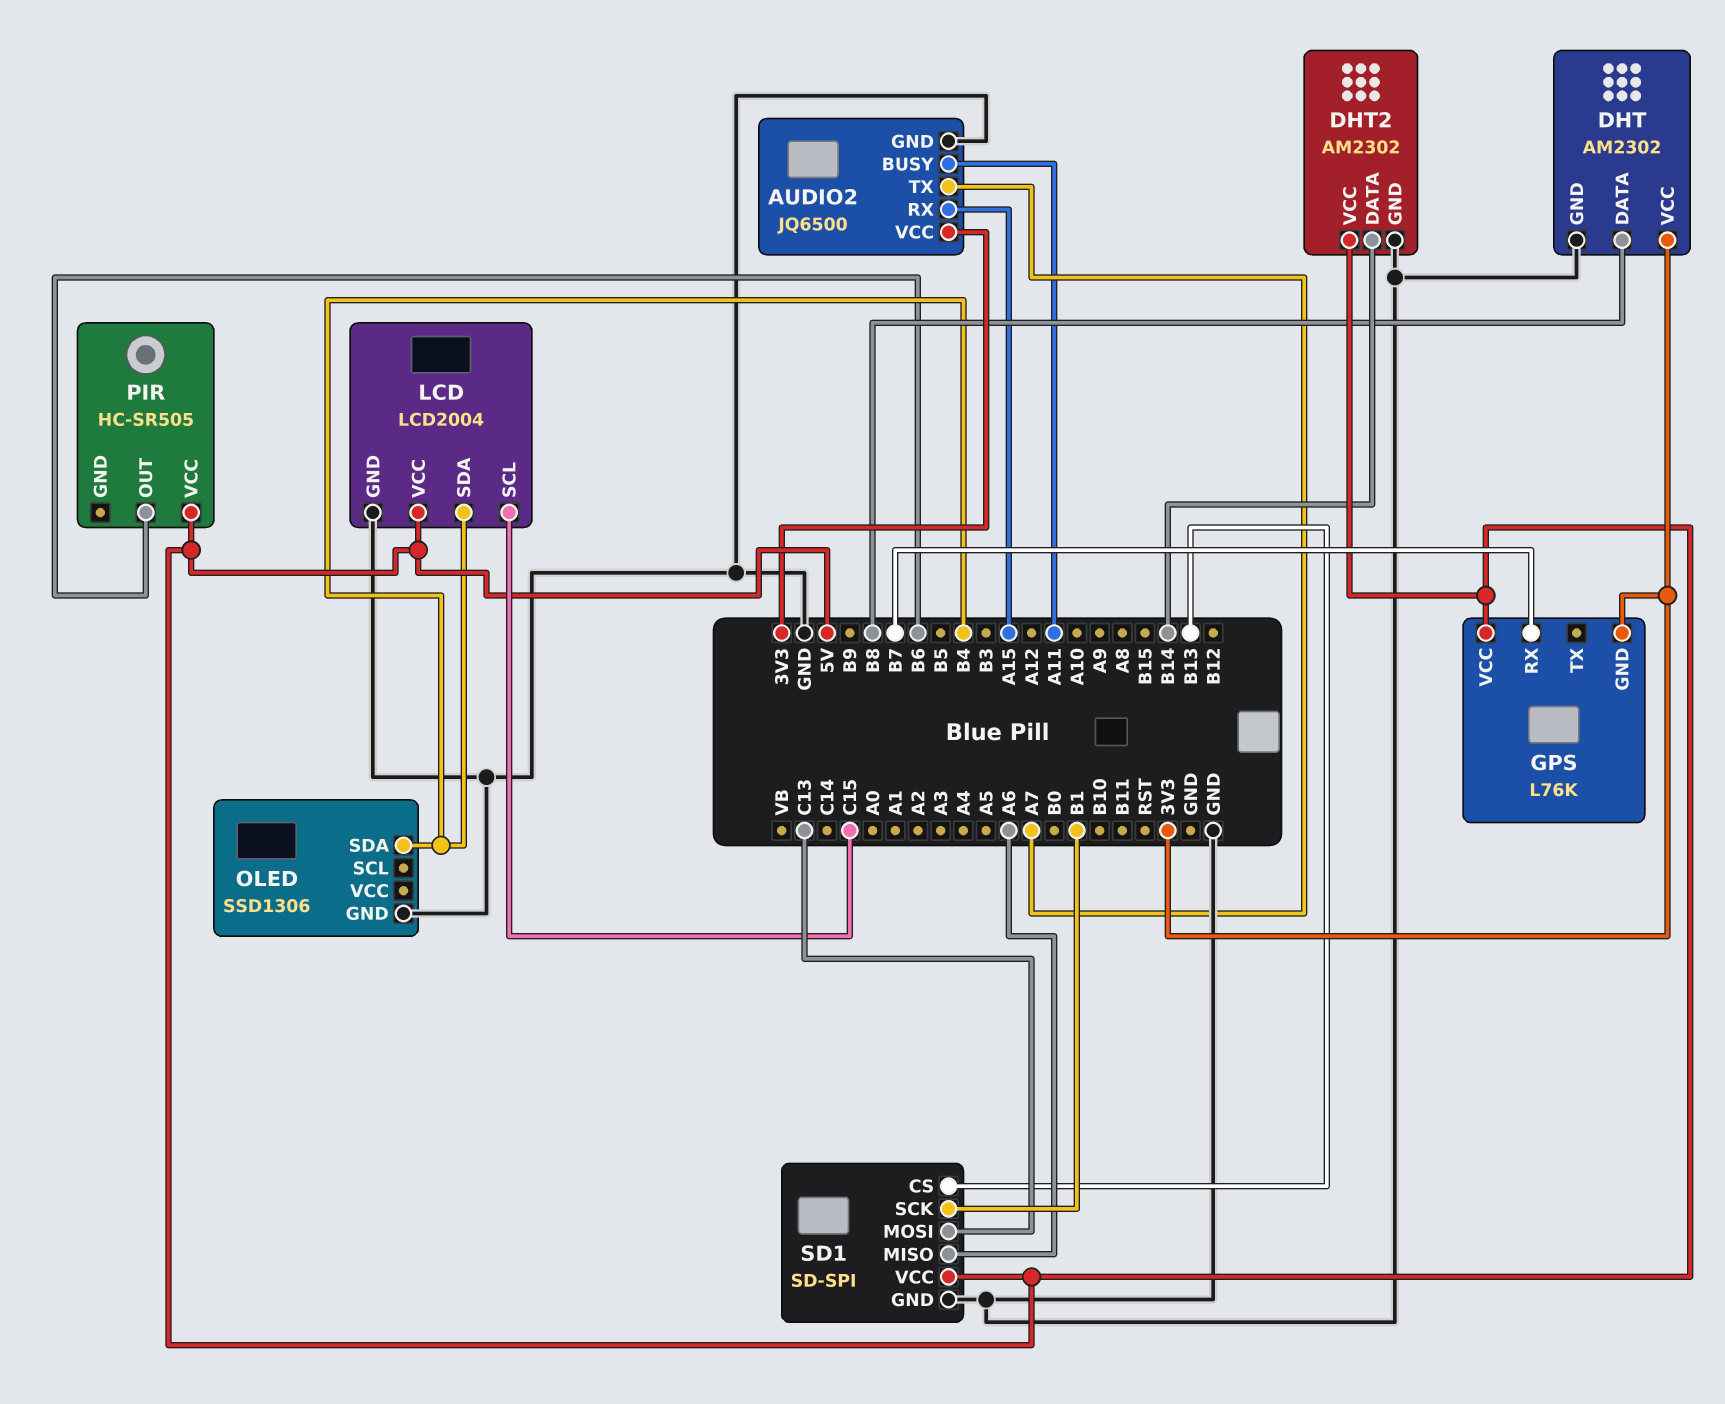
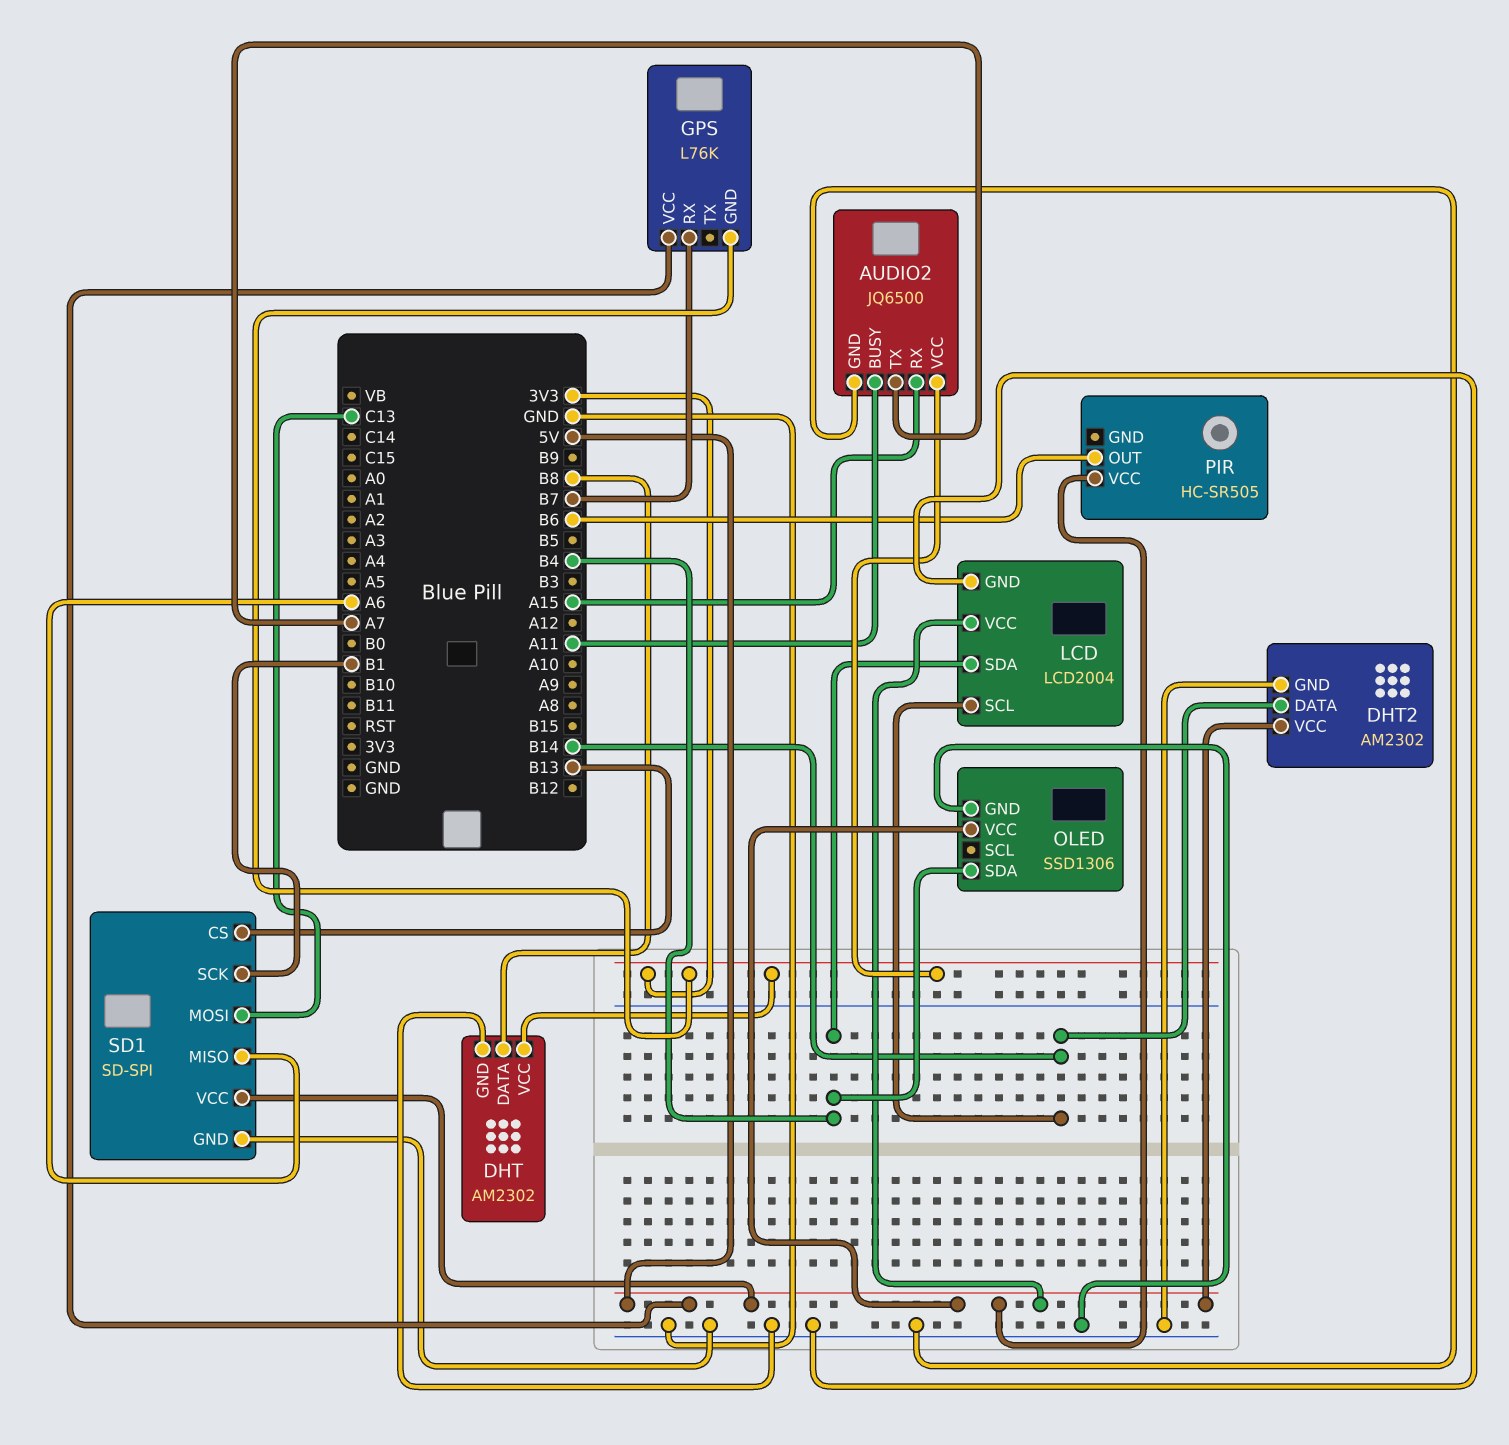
LCD pin SCL: C15 -> B14
OLED pin VCC: none -> 5V

